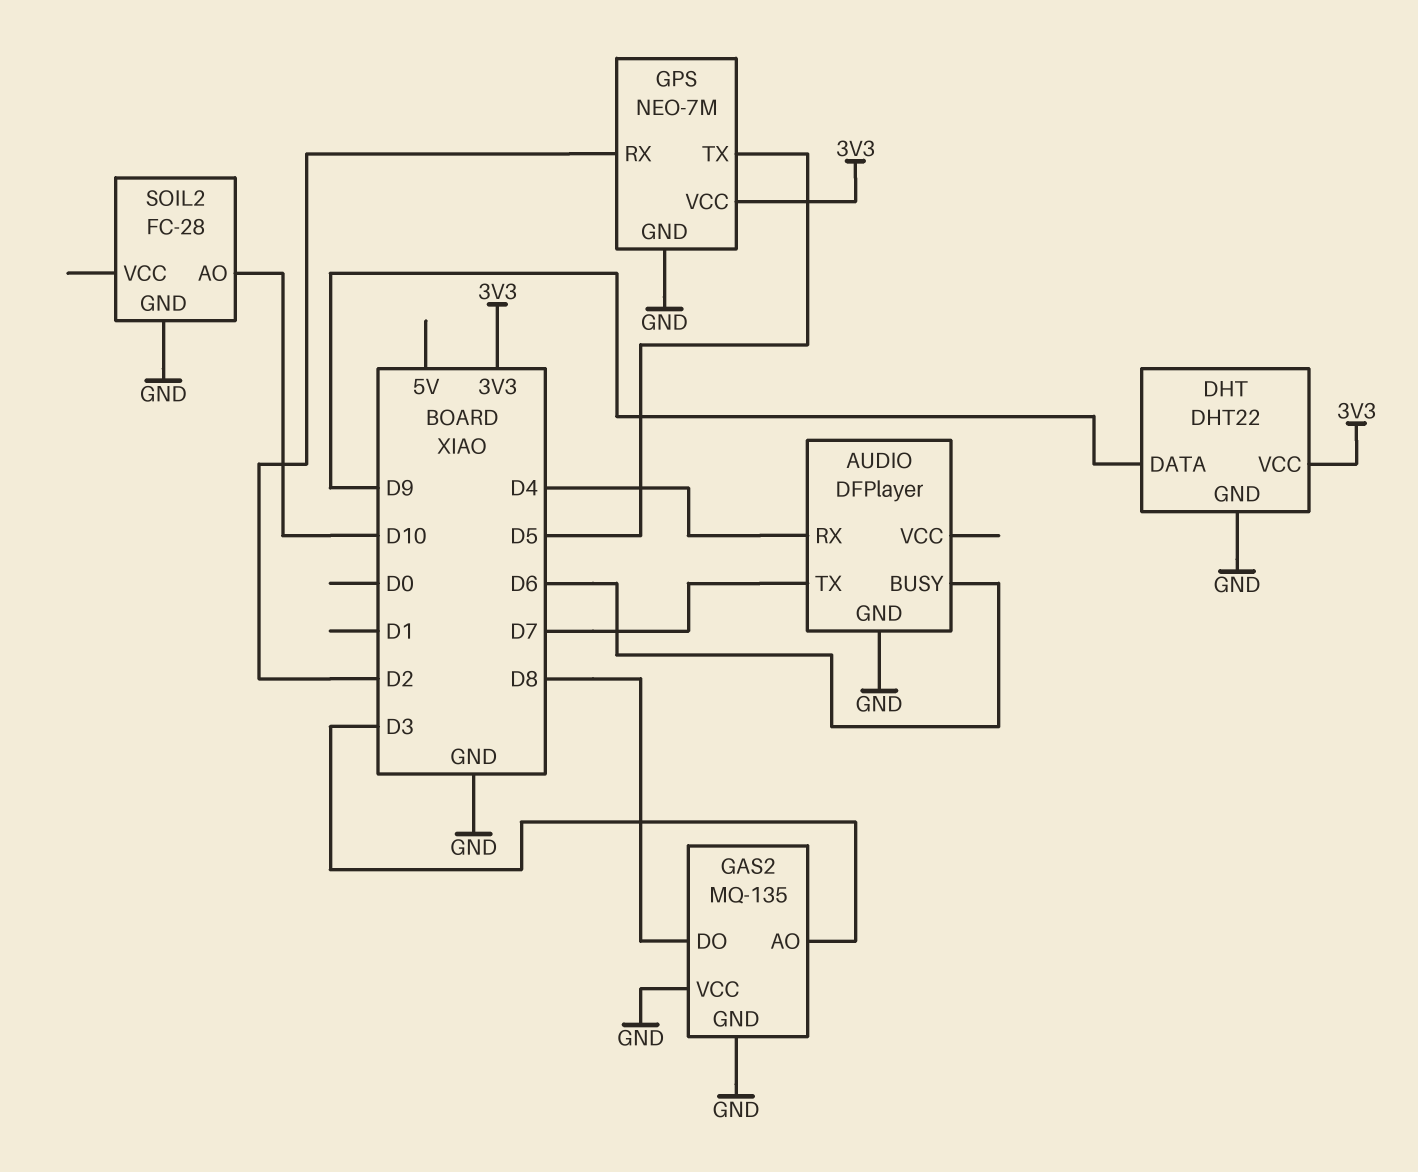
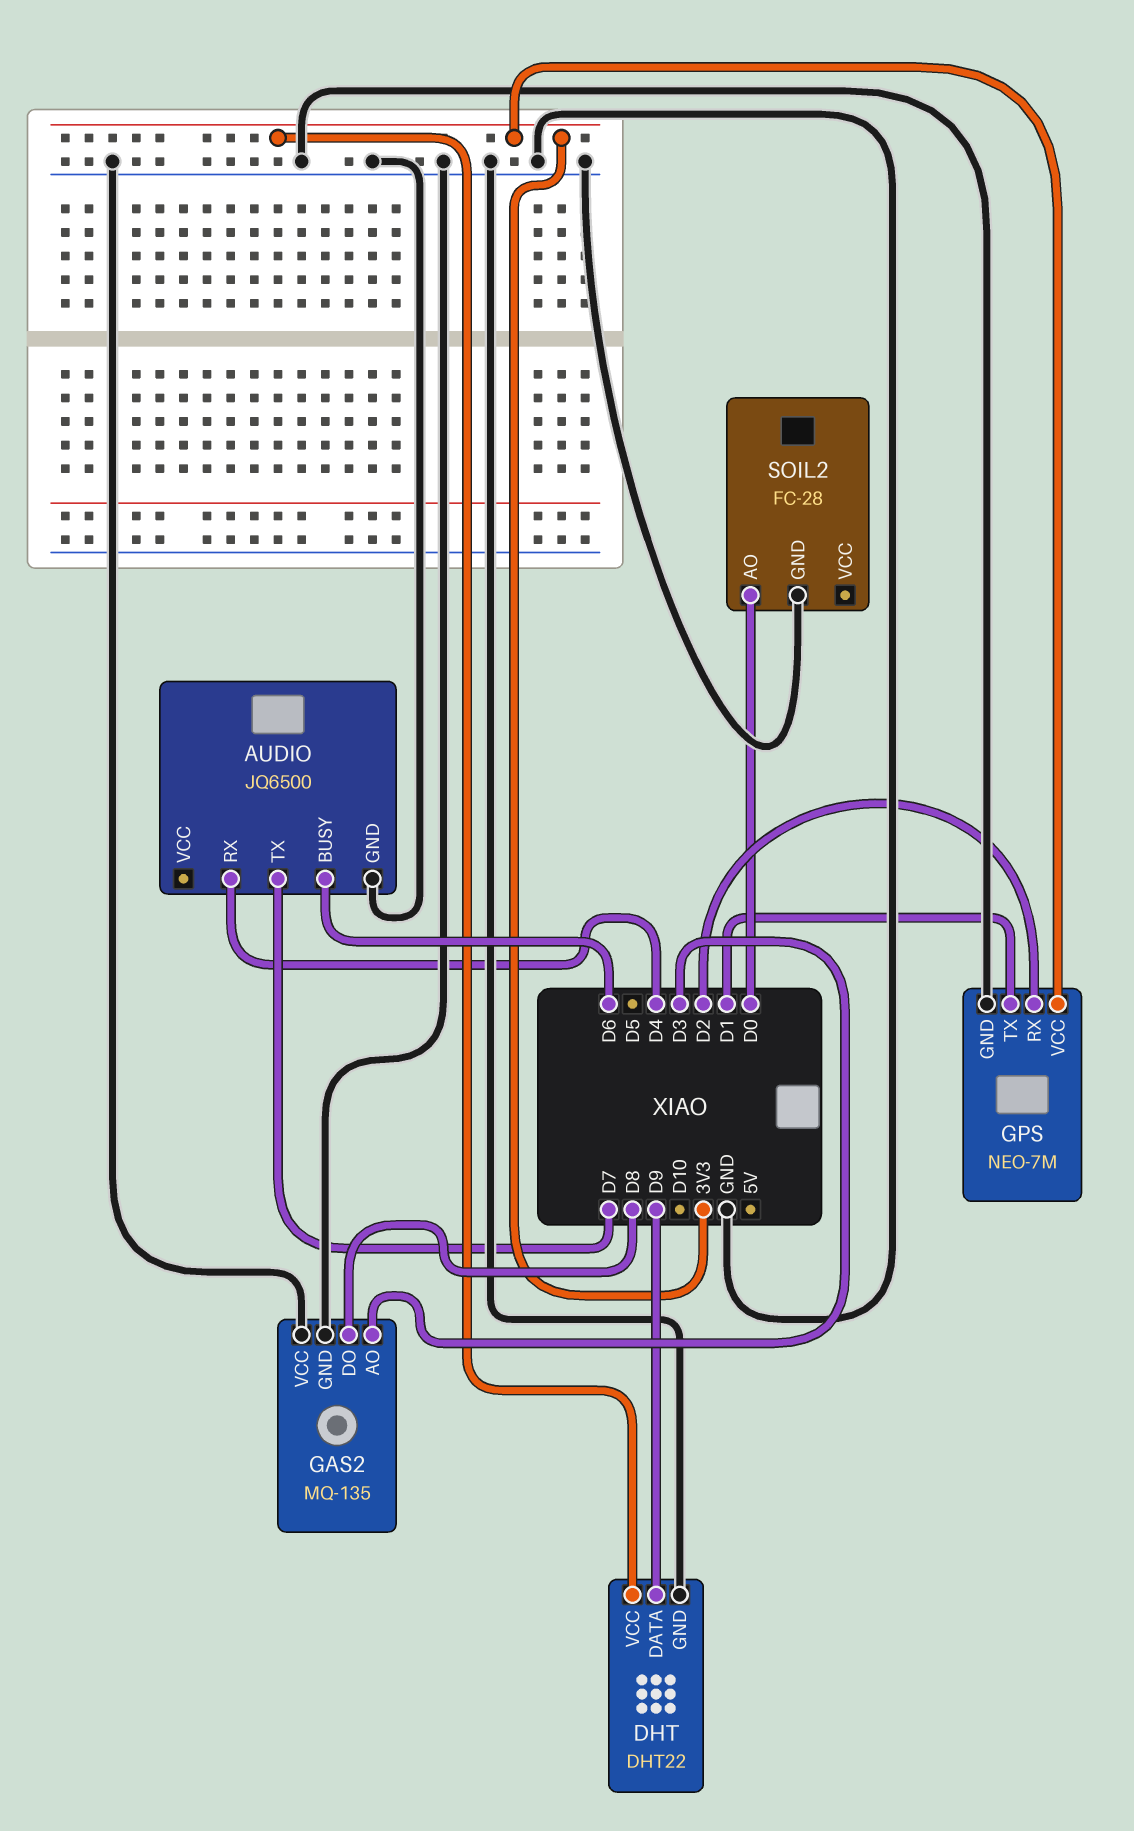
AUDIO: DFPlayer -> JQ6500
GPS pin TX: D5 -> D1
SOIL2 pin AO: D10 -> D0

